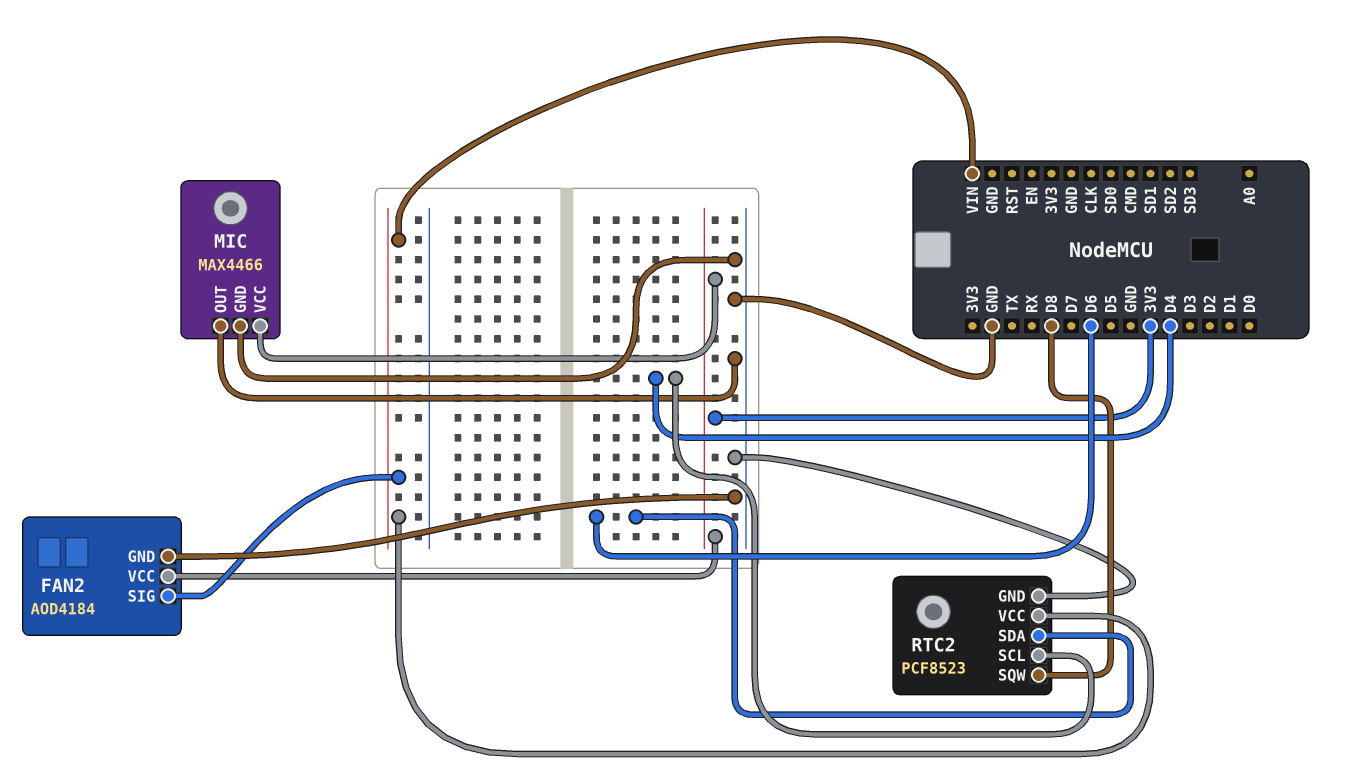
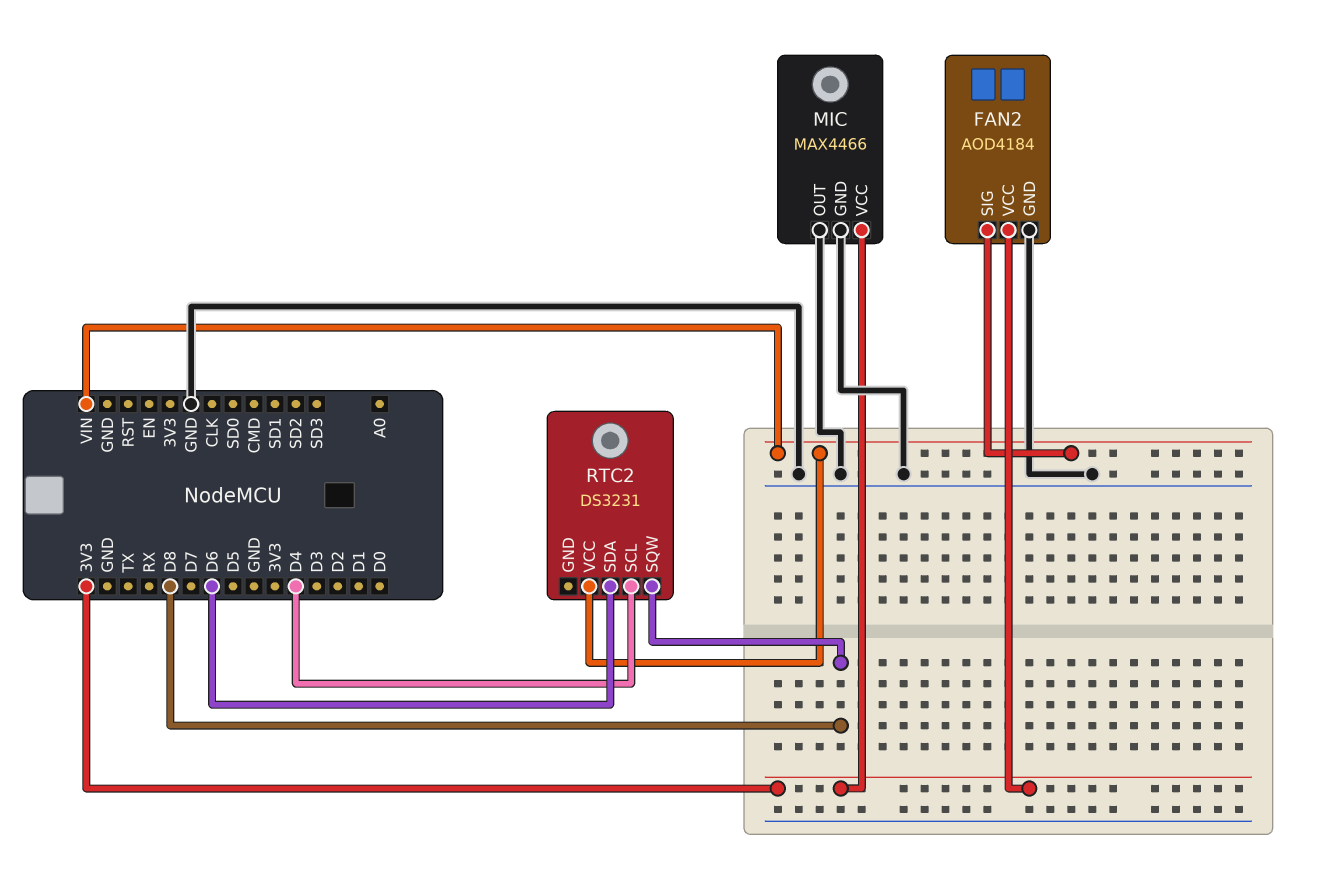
RTC2: PCF8523 -> DS3231
RTC2 pin GND: GND -> none

